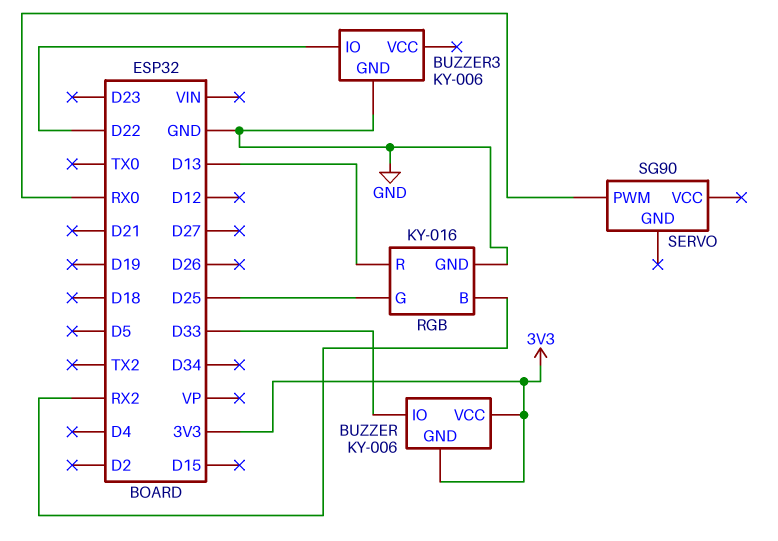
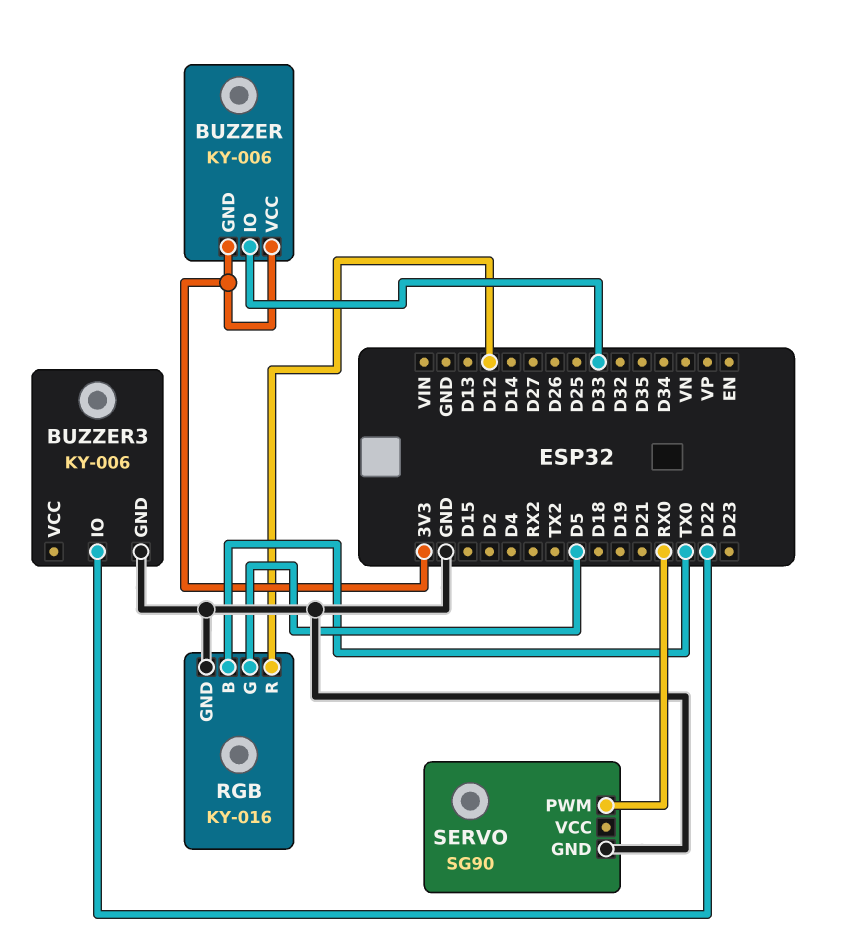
RGB pin B: RX2 -> TX0
RGB pin G: D25 -> D5
RGB pin R: D13 -> D12
SERVO pin GND: none -> GND

